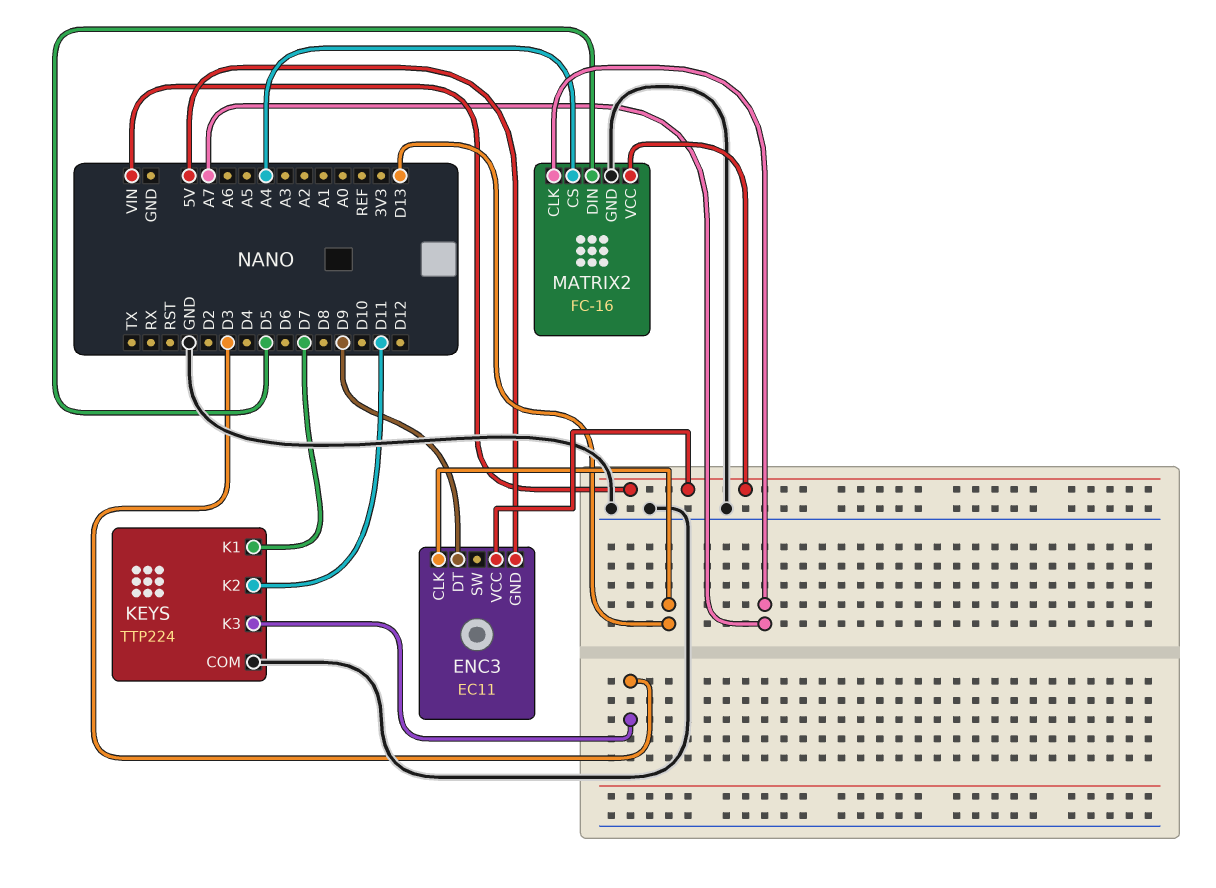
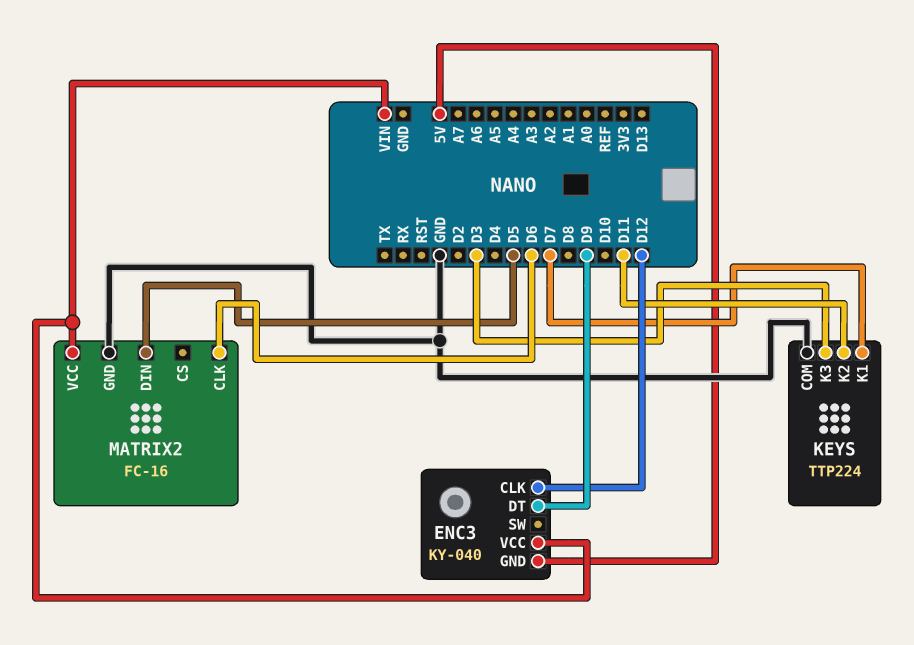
ENC3: EC11 -> KY-040
ENC3 pin CLK: D13 -> D12
MATRIX2 pin CLK: A7 -> D6
MATRIX2 pin CS: A4 -> none

